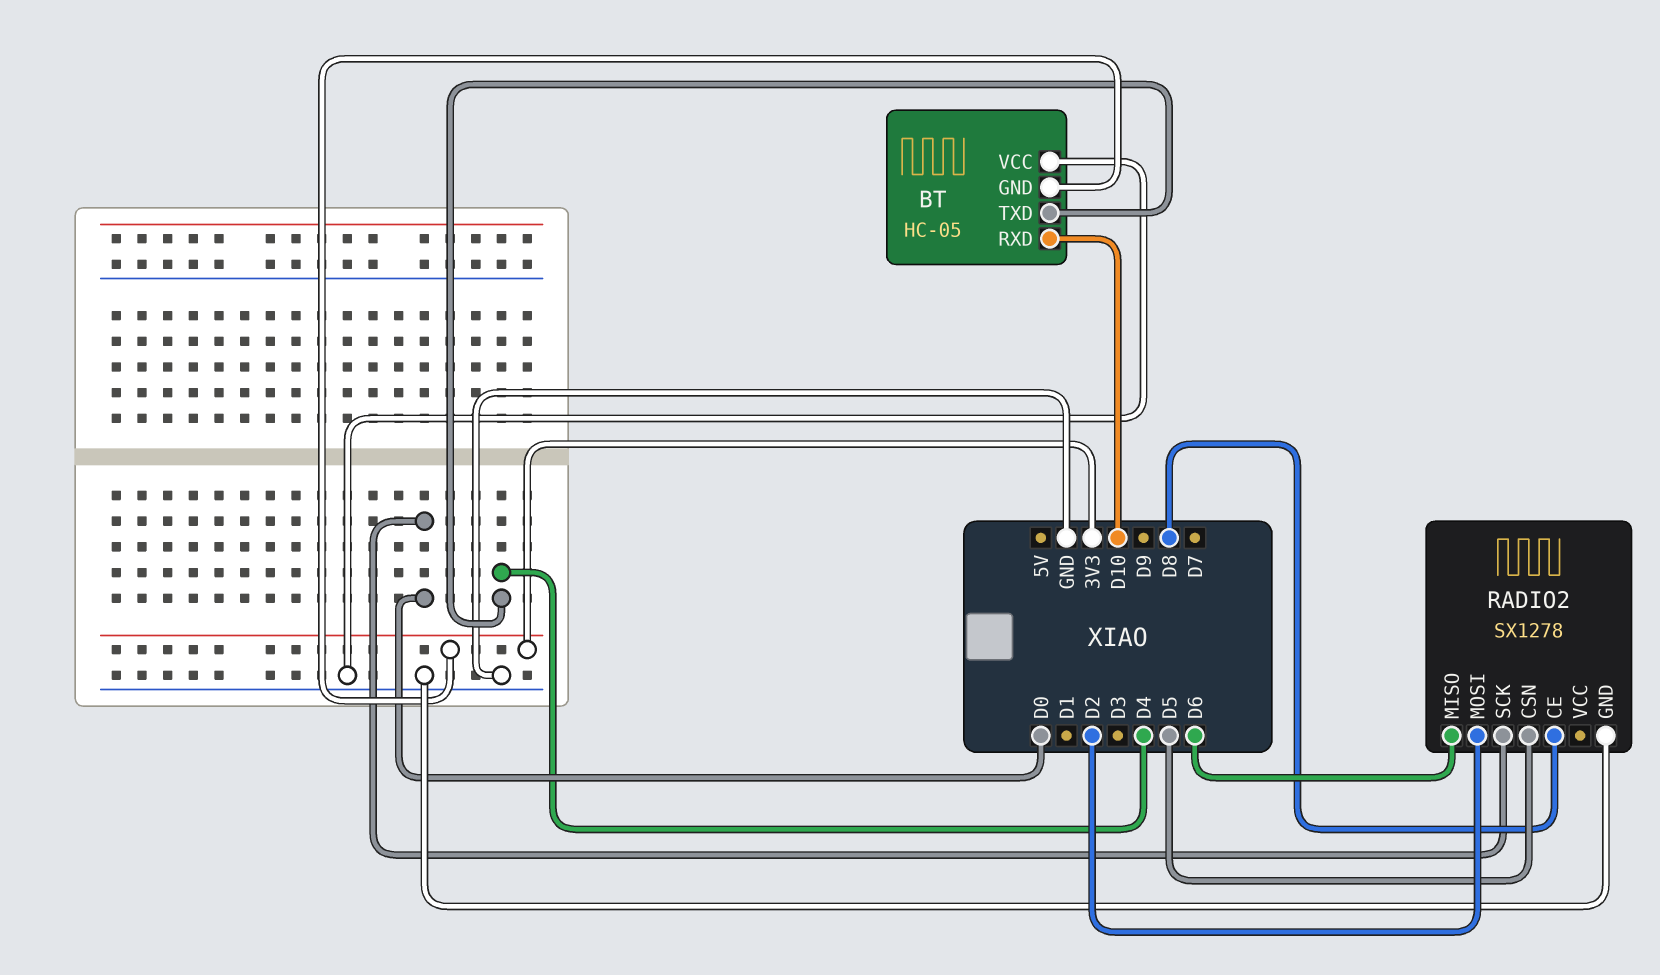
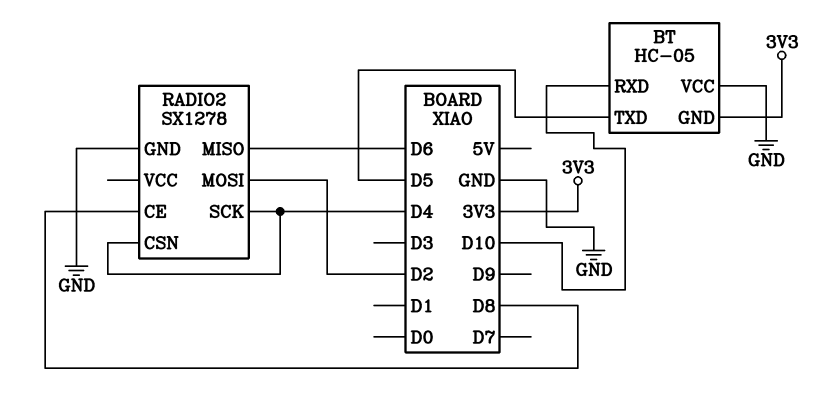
BT pin TXD: D4 -> D5
RADIO2 pin CSN: D5 -> D4
RADIO2 pin SCK: D0 -> D4

